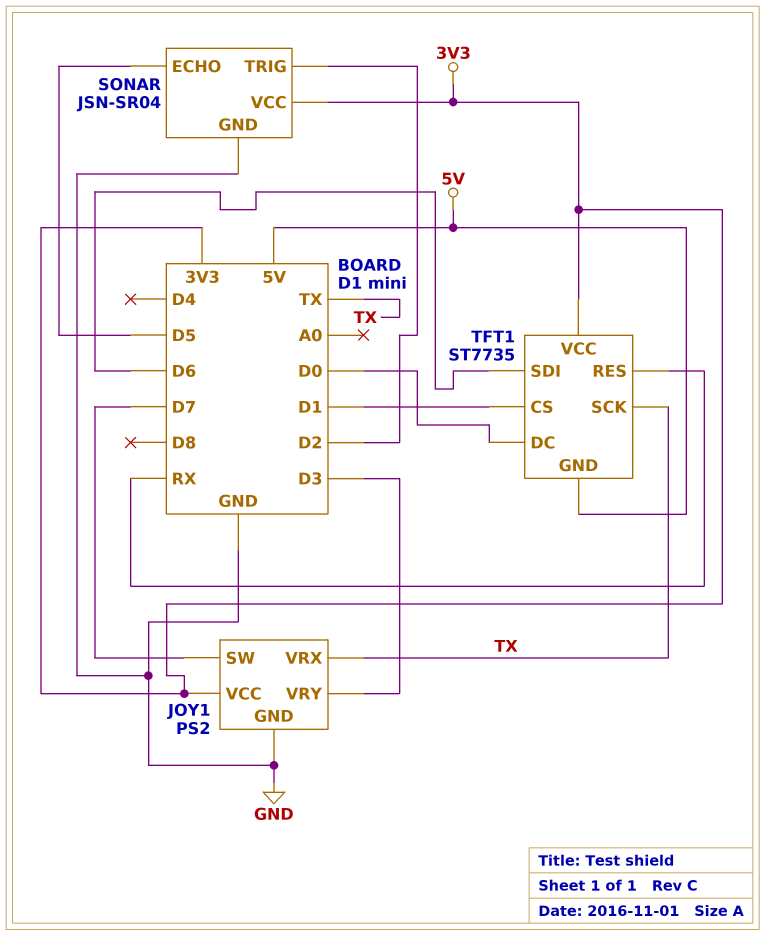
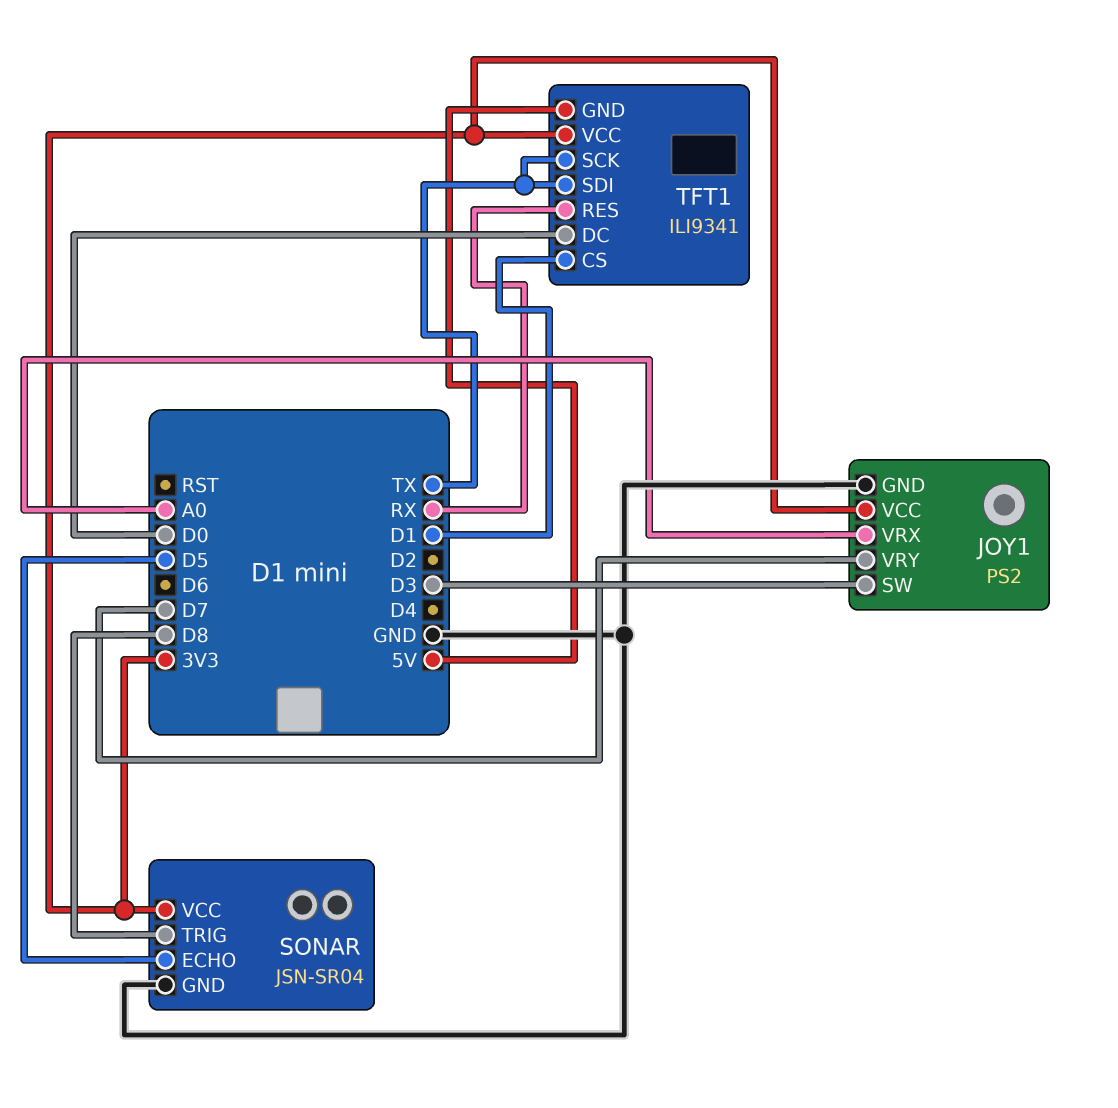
JOY1 pin SW: D7 -> D3
JOY1 pin VRX: TX -> A0
JOY1 pin VRY: D3 -> D7
SONAR pin TRIG: D2 -> D8
TFT1: ST7735 -> ILI9341
TFT1 pin SDI: D6 -> TX

